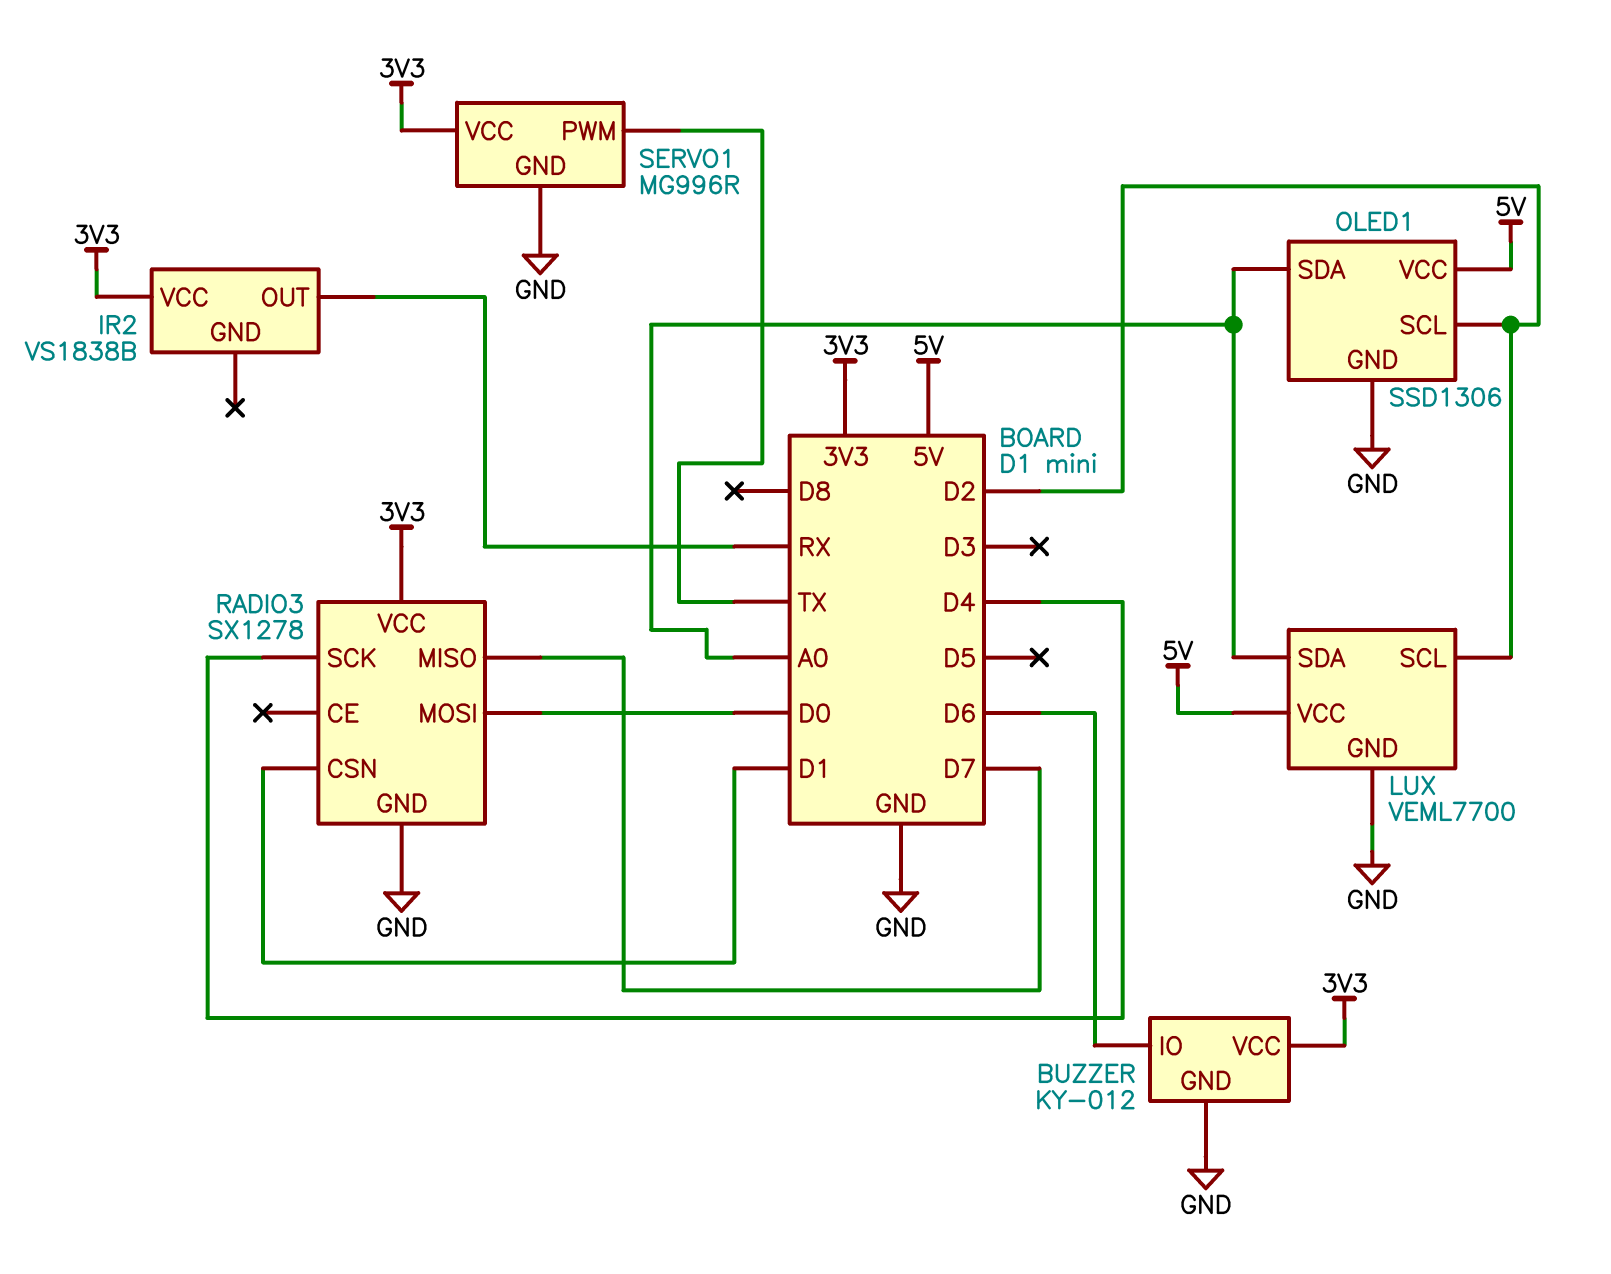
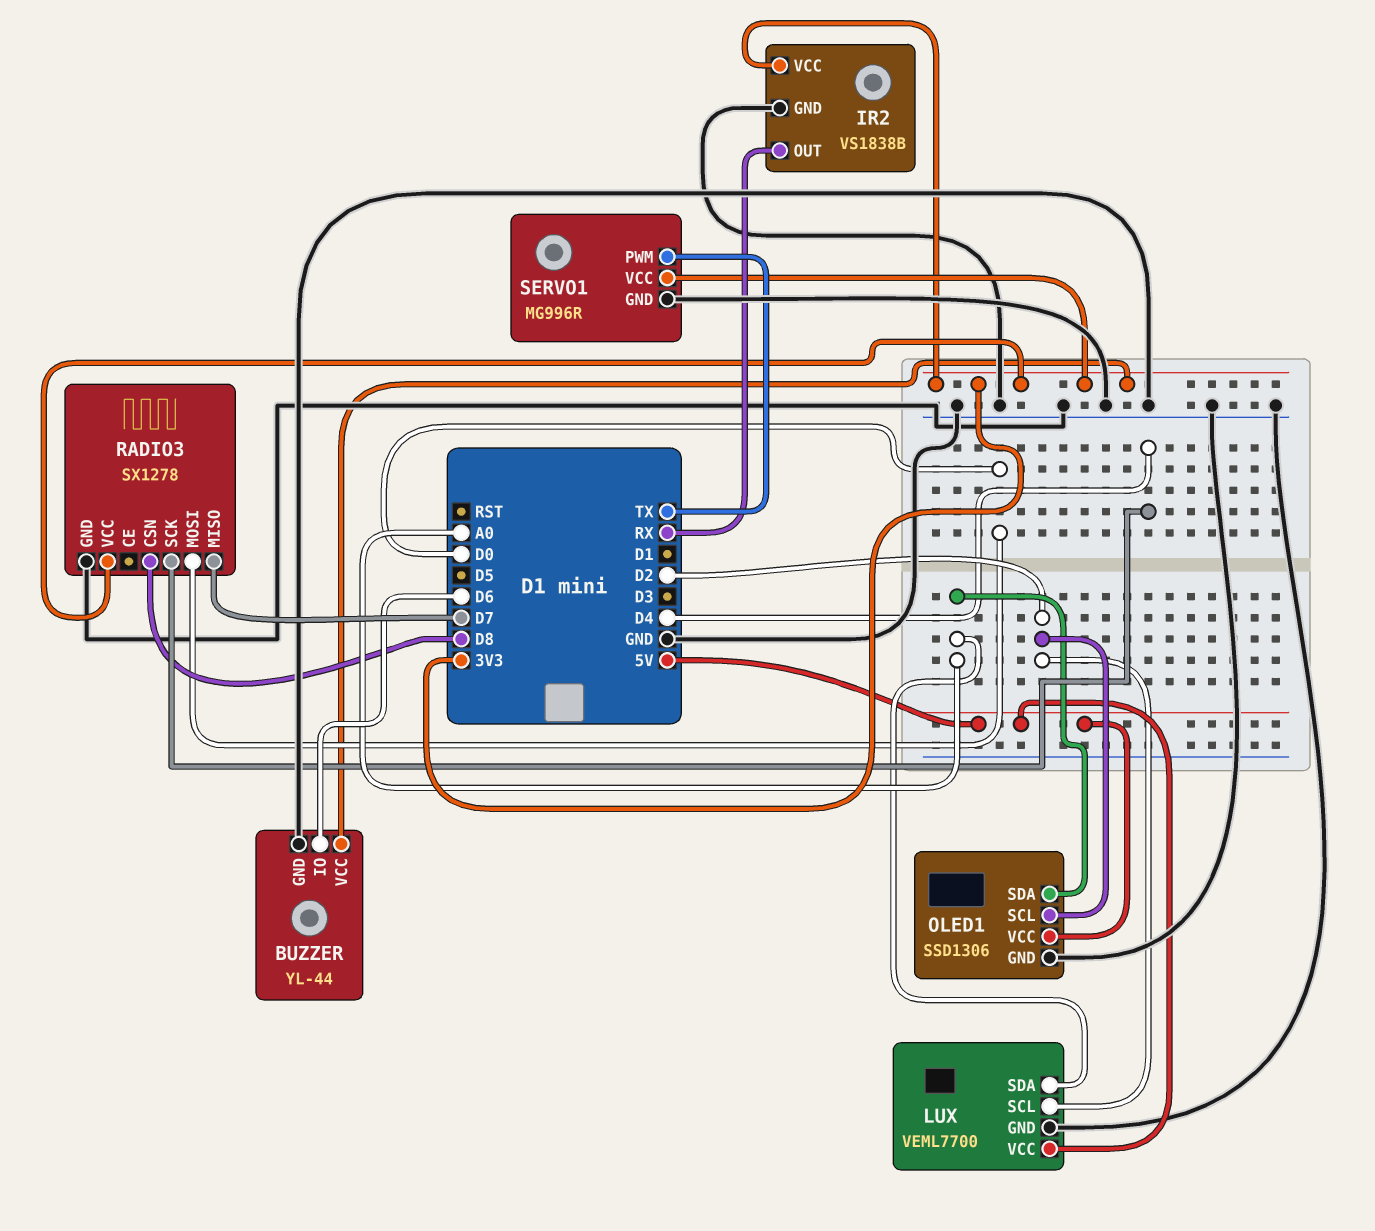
BUZZER: KY-012 -> YL-44
IR2 pin GND: none -> GND
RADIO3 pin CSN: D1 -> D8

